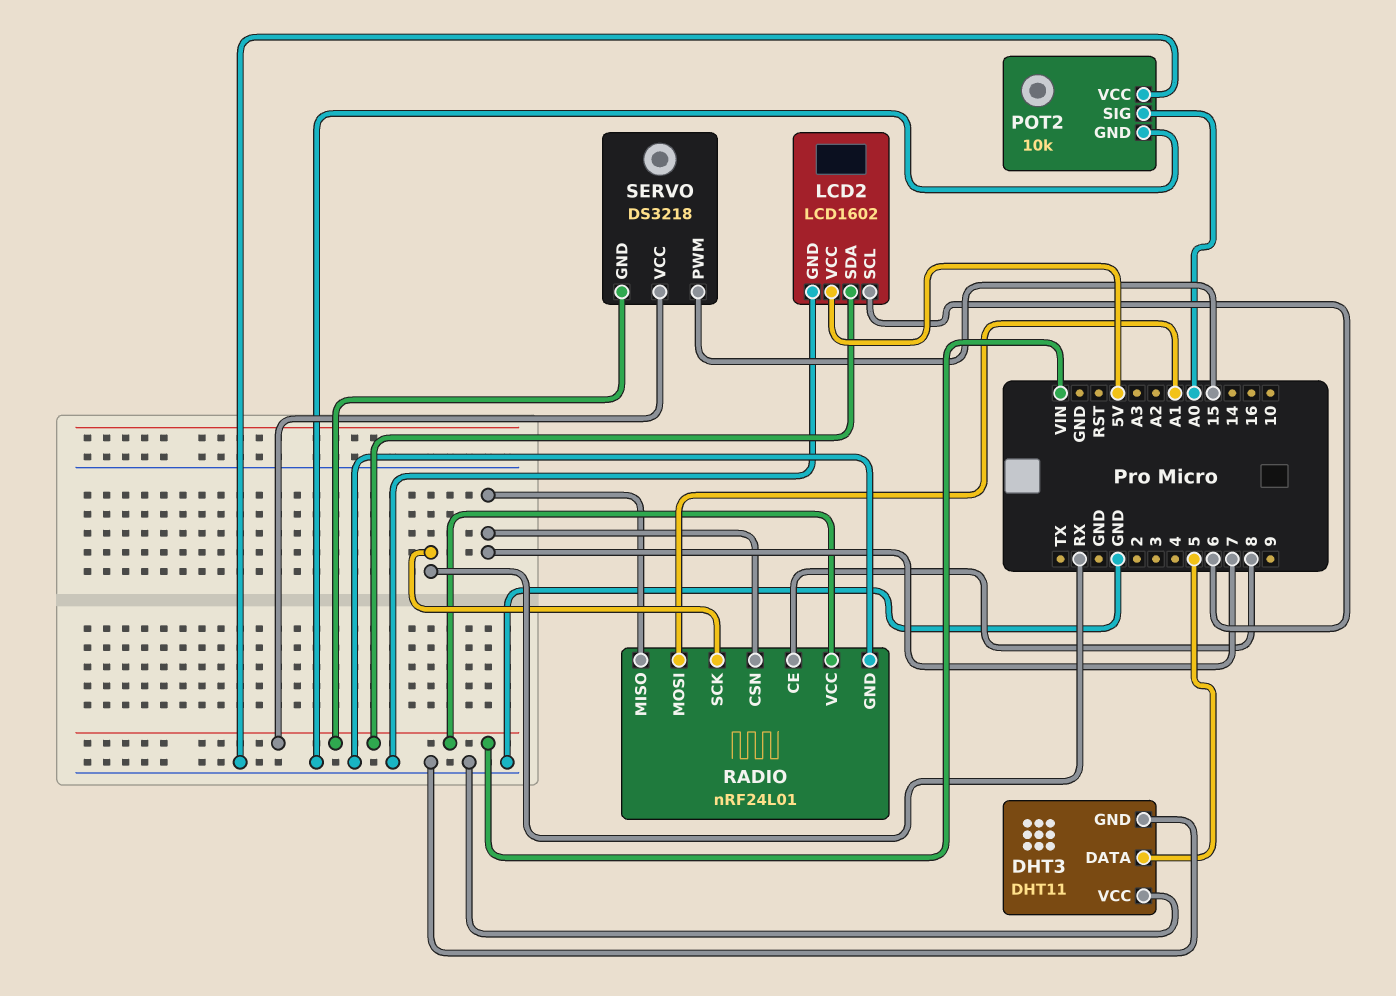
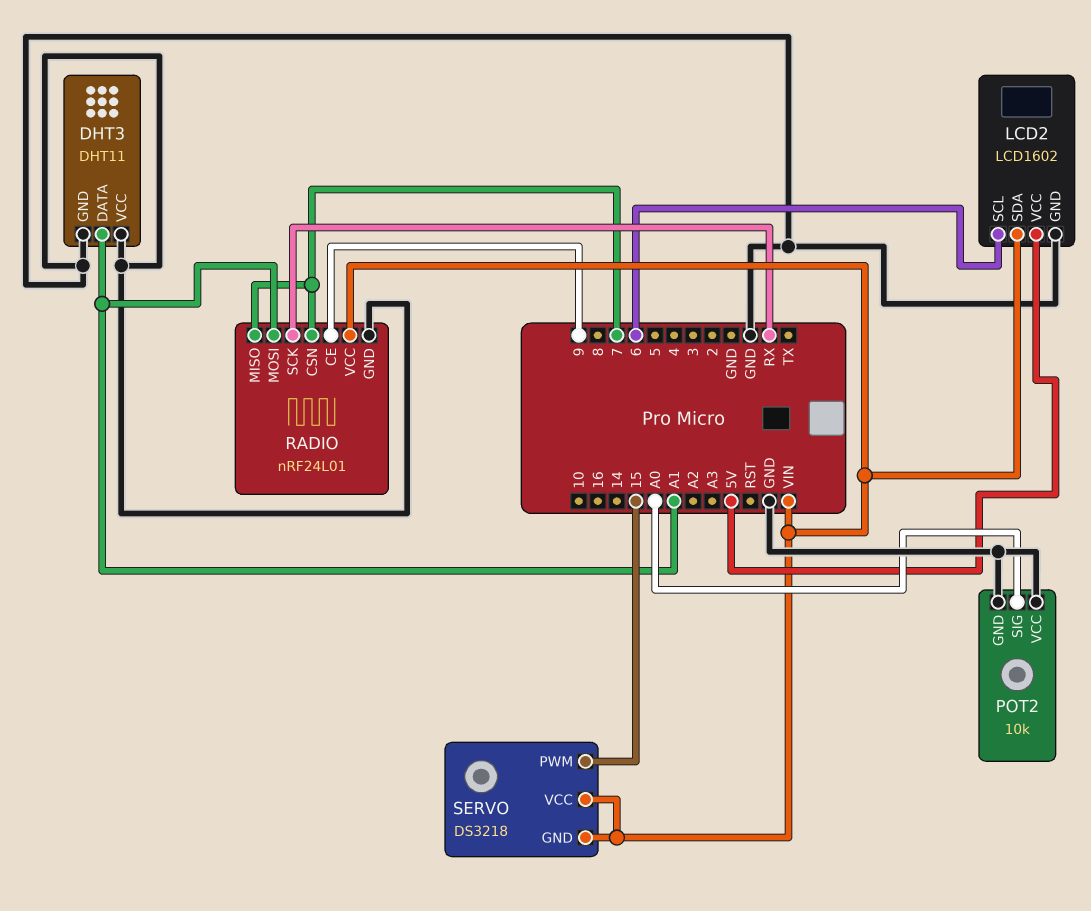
DHT3 pin DATA: 5 -> A1
RADIO pin CE: 8 -> 9

